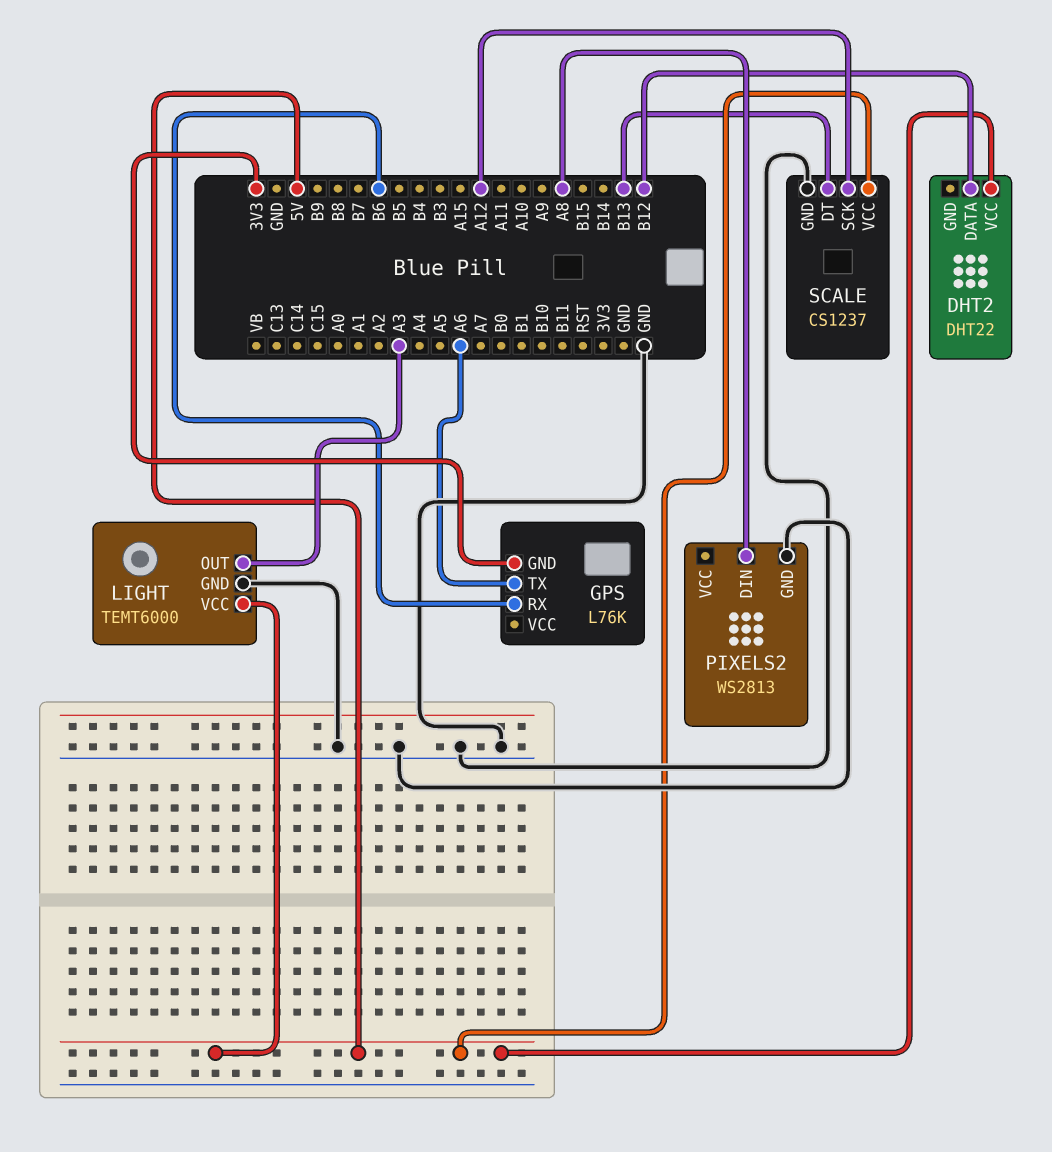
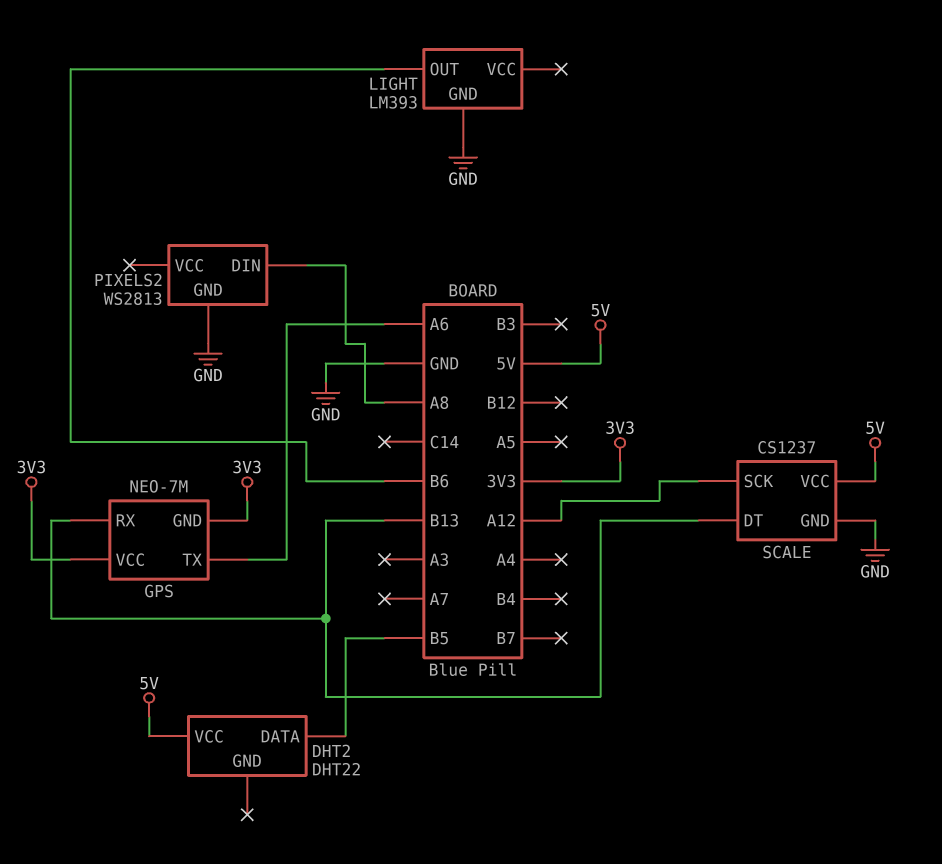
DHT2 pin DATA: B12 -> B5
GPS: L76K -> NEO-7M
GPS pin RX: B6 -> B13
GPS pin VCC: none -> 3V3
LIGHT: TEMT6000 -> LM393
LIGHT pin OUT: A3 -> B6
LIGHT pin VCC: 5V -> none

